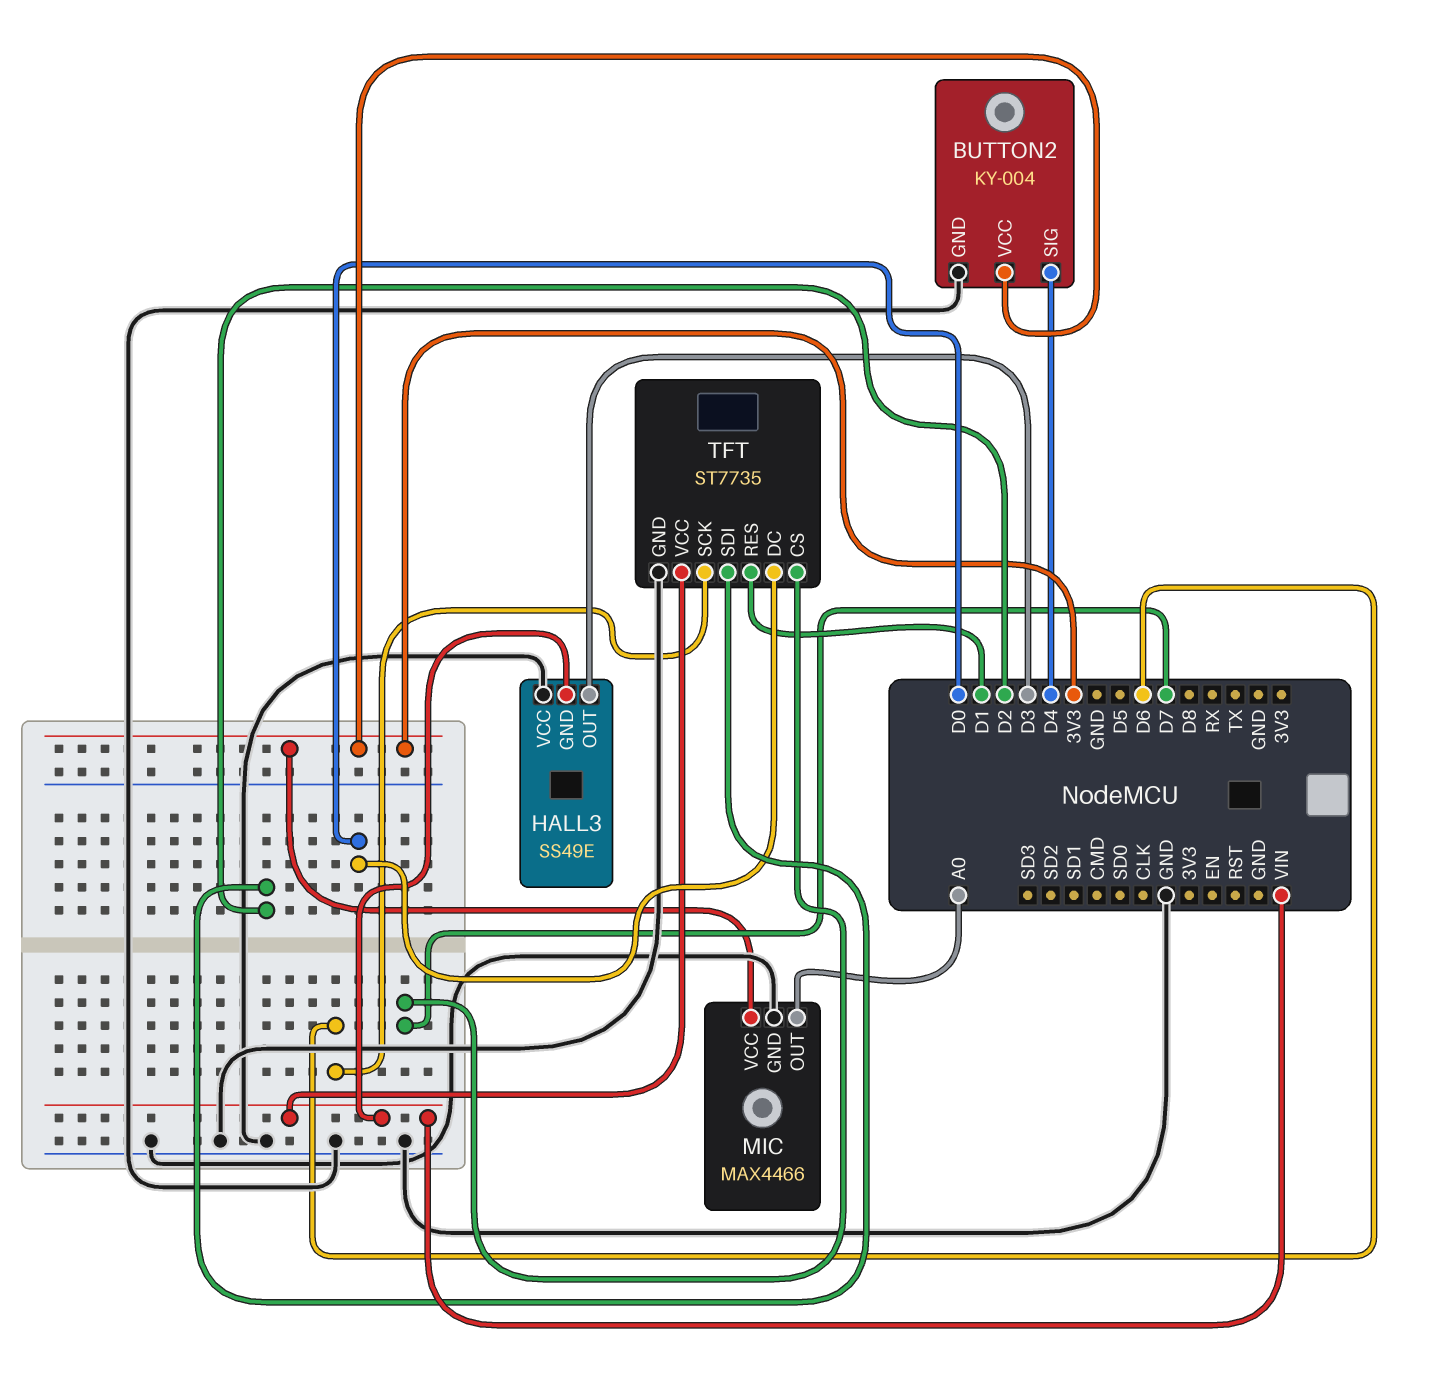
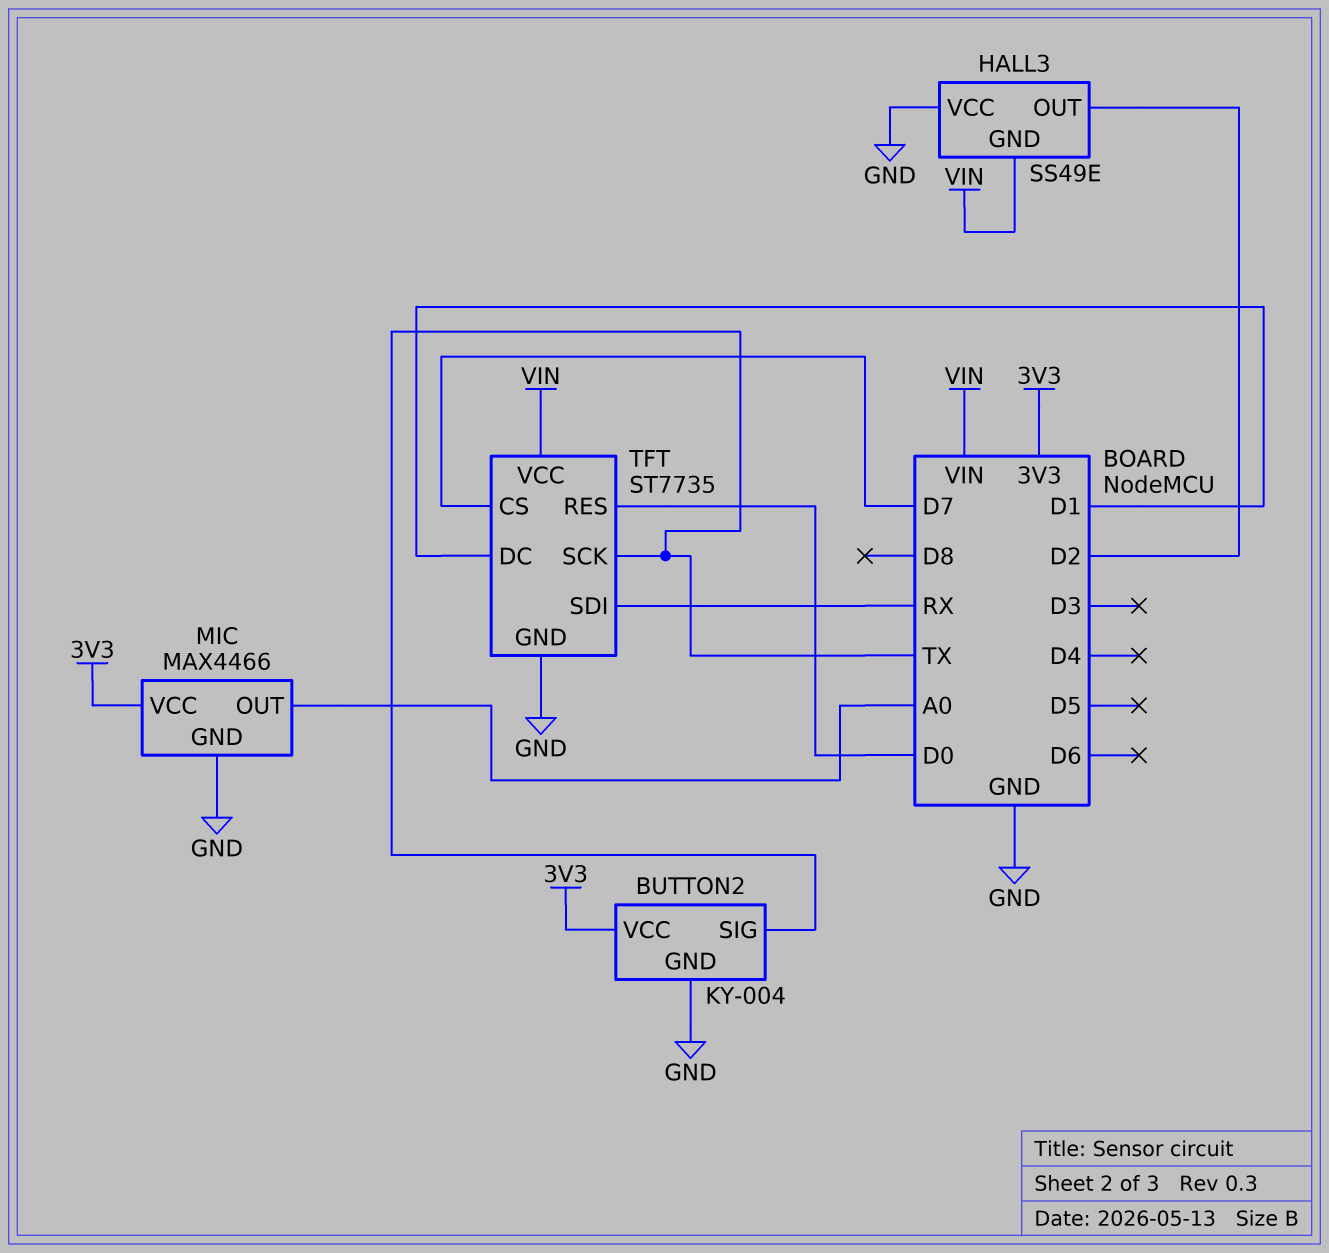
BUTTON2 pin SIG: D4 -> TX
HALL3 pin OUT: D3 -> D2
TFT pin DC: D0 -> D1
TFT pin RES: D1 -> D0
TFT pin SCK: D6 -> TX
TFT pin SDI: D2 -> RX

